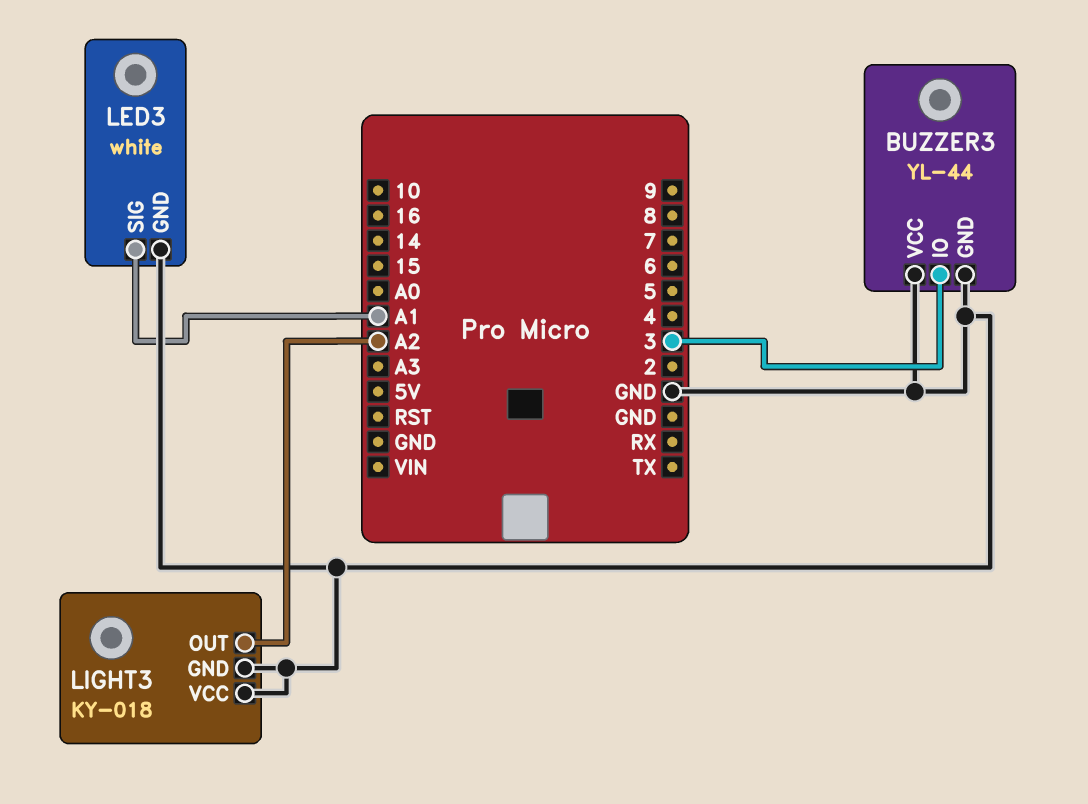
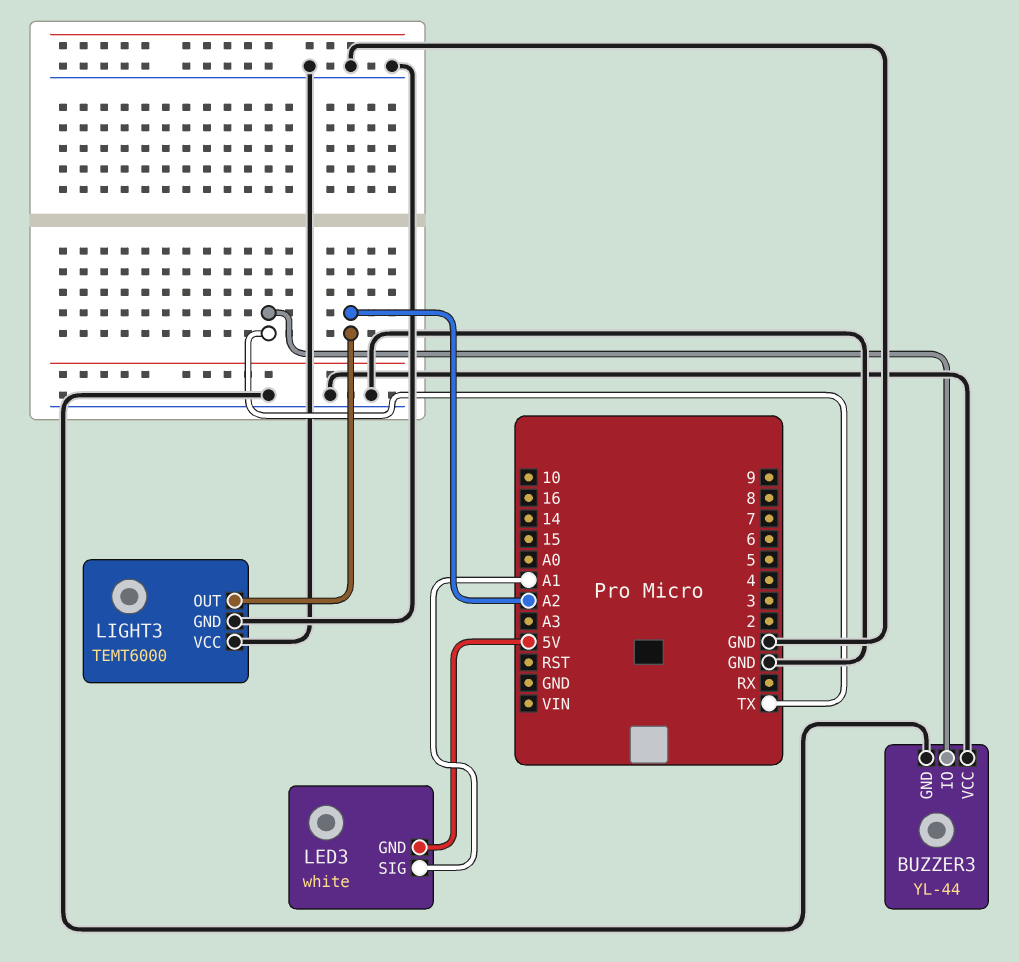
BUZZER3 pin IO: 3 -> TX
LED3 pin GND: GND -> 5V
LIGHT3: KY-018 -> TEMT6000

